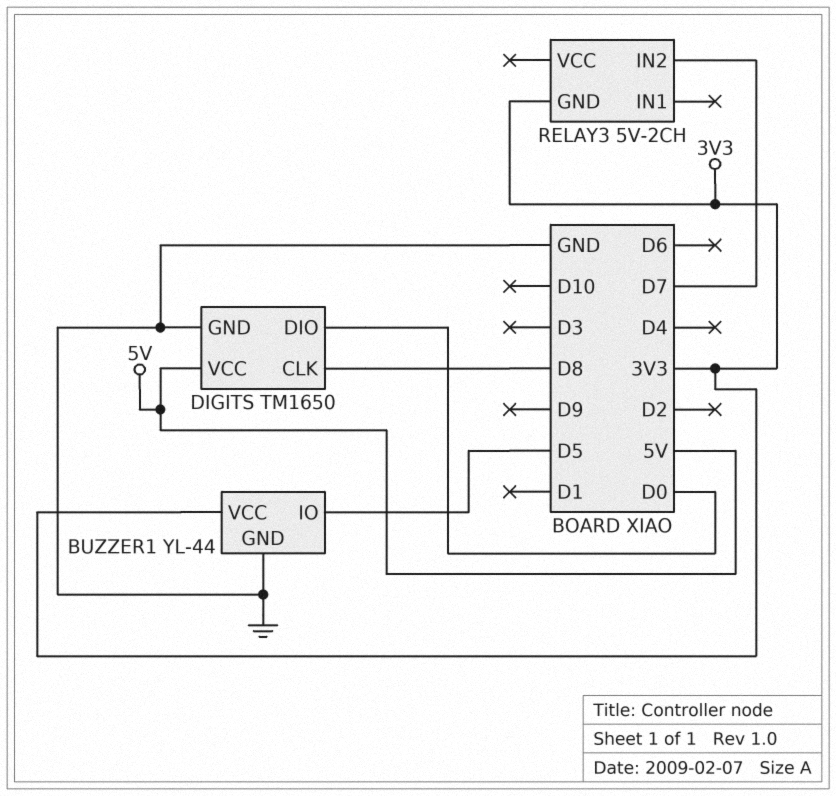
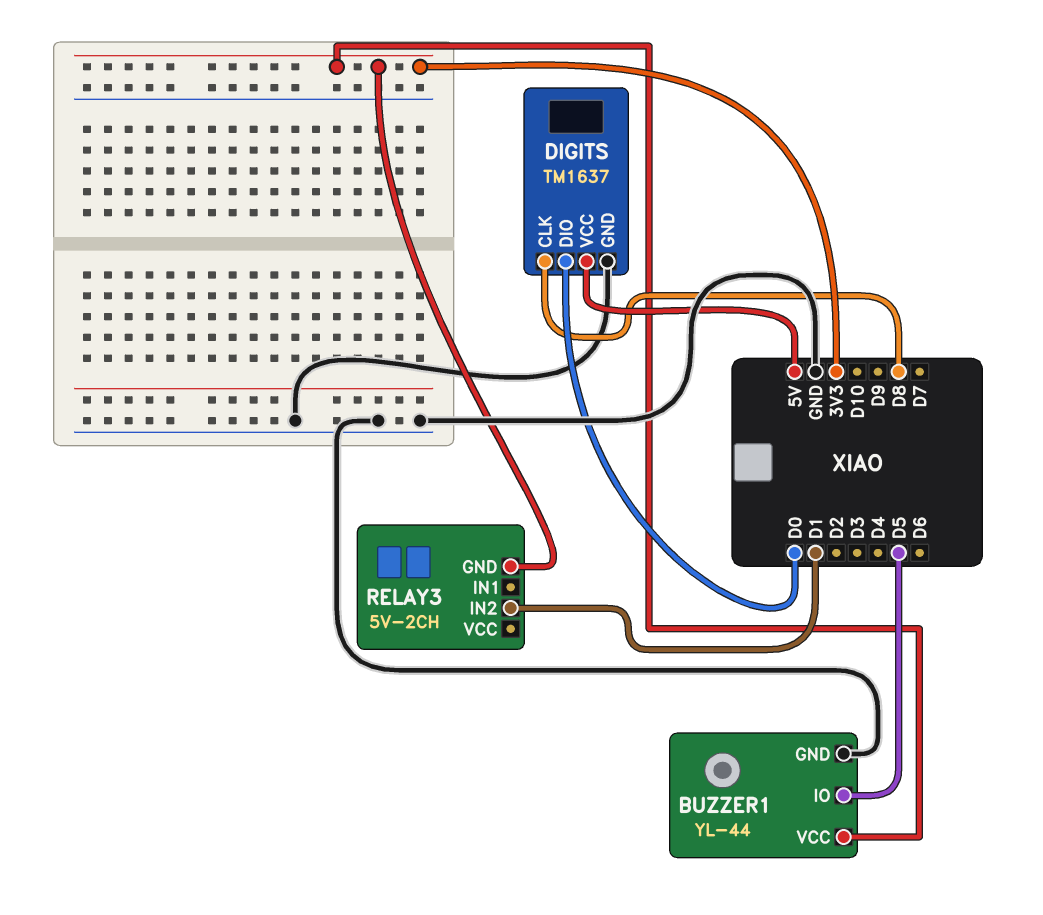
DIGITS: TM1650 -> TM1637
RELAY3 pin IN2: D7 -> D1

